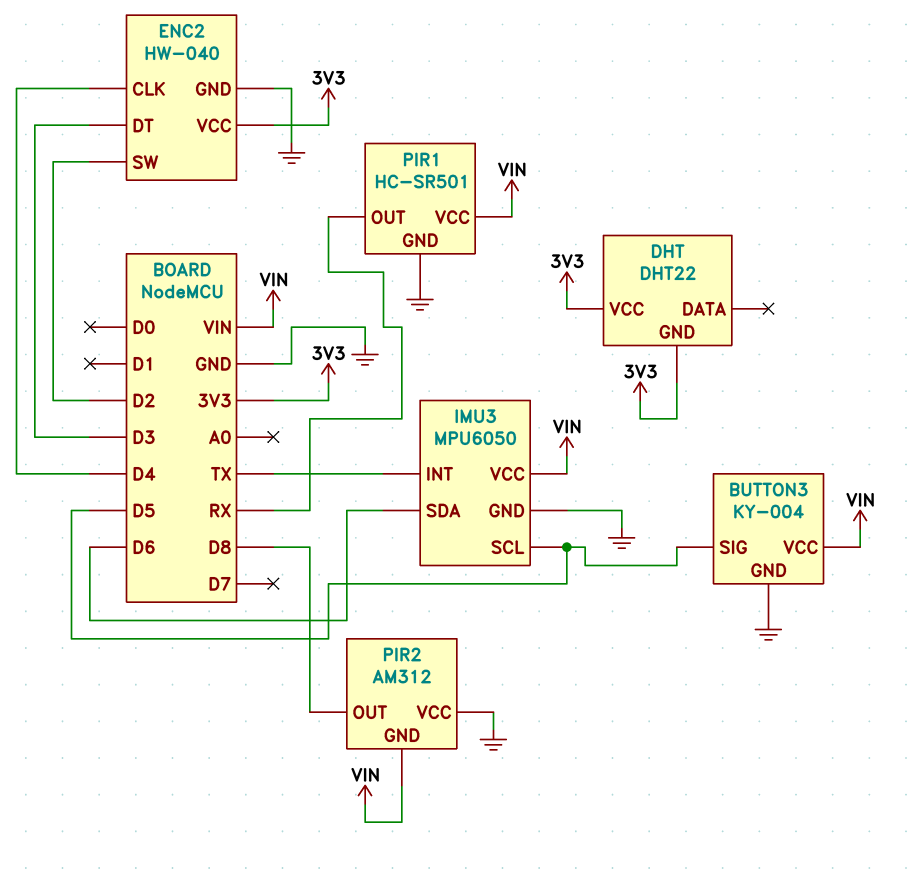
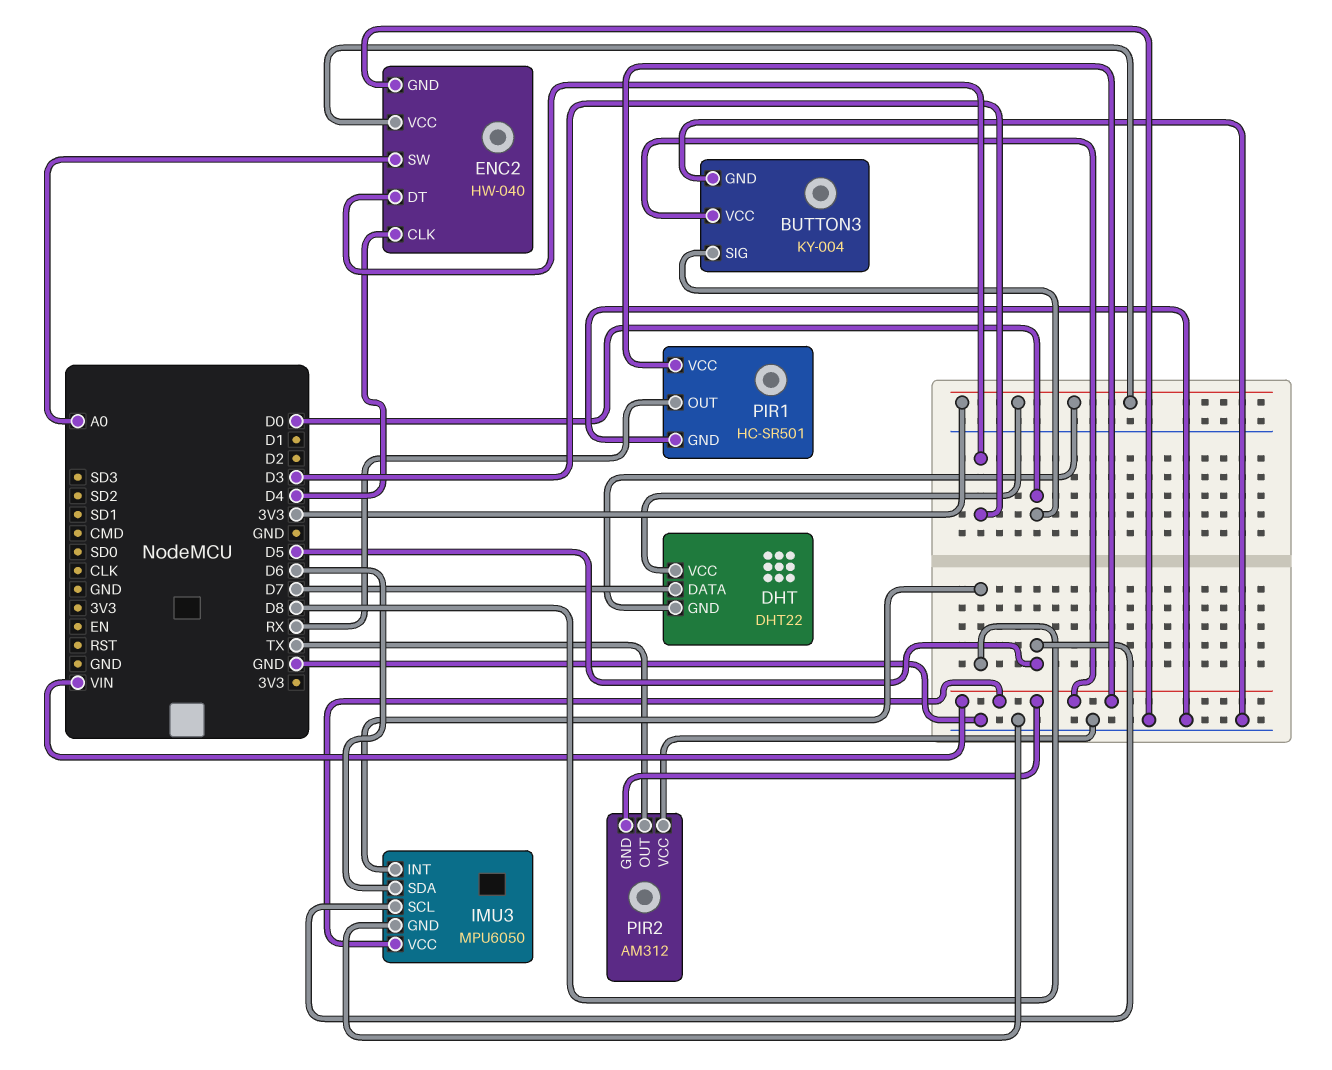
BUTTON3 pin SIG: D5 -> D0
DHT pin DATA: none -> D7
ENC2 pin SW: D2 -> A0
IMU3 pin INT: TX -> D8
PIR2 pin OUT: D8 -> TX

